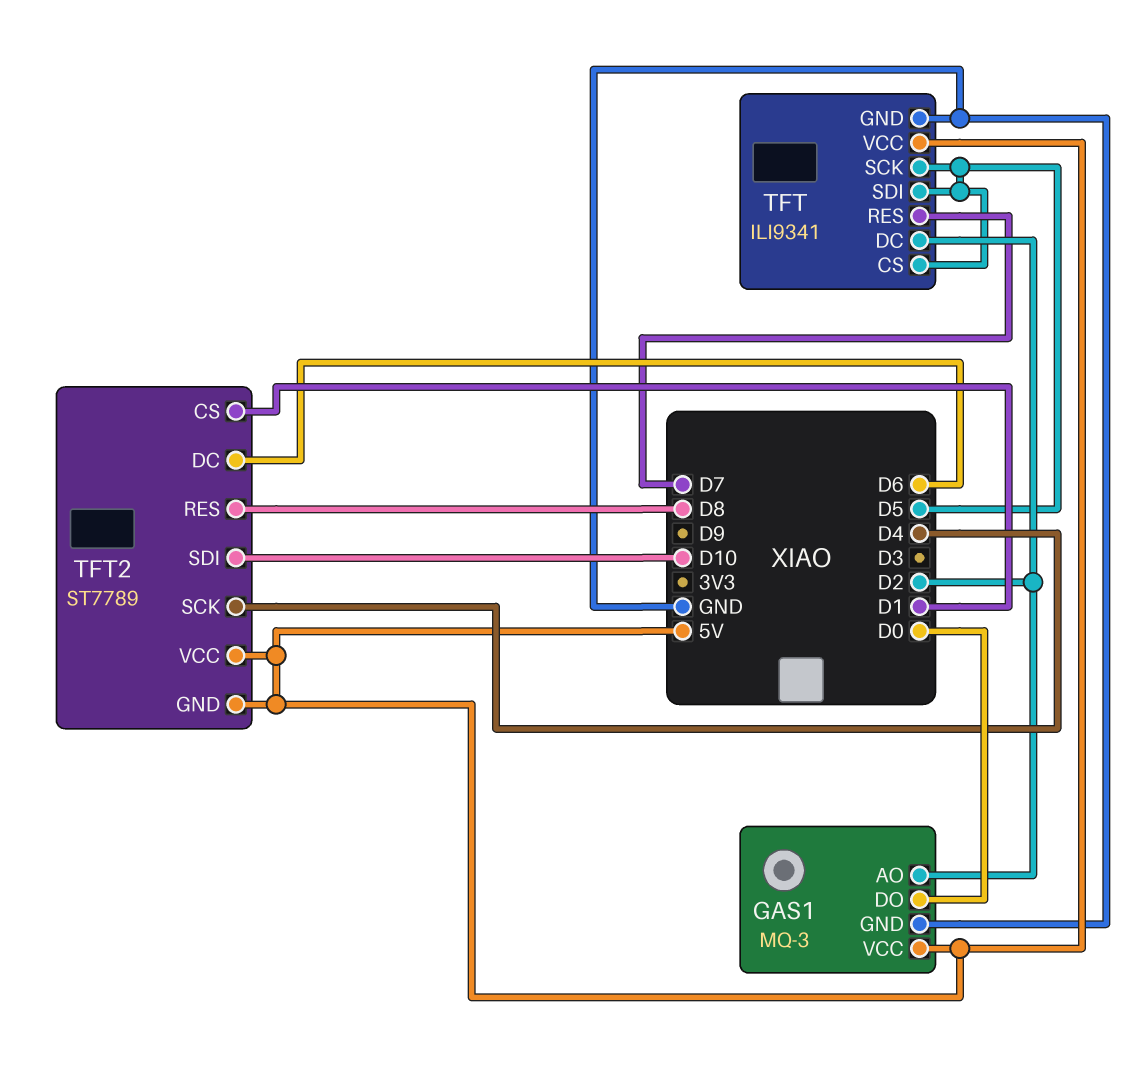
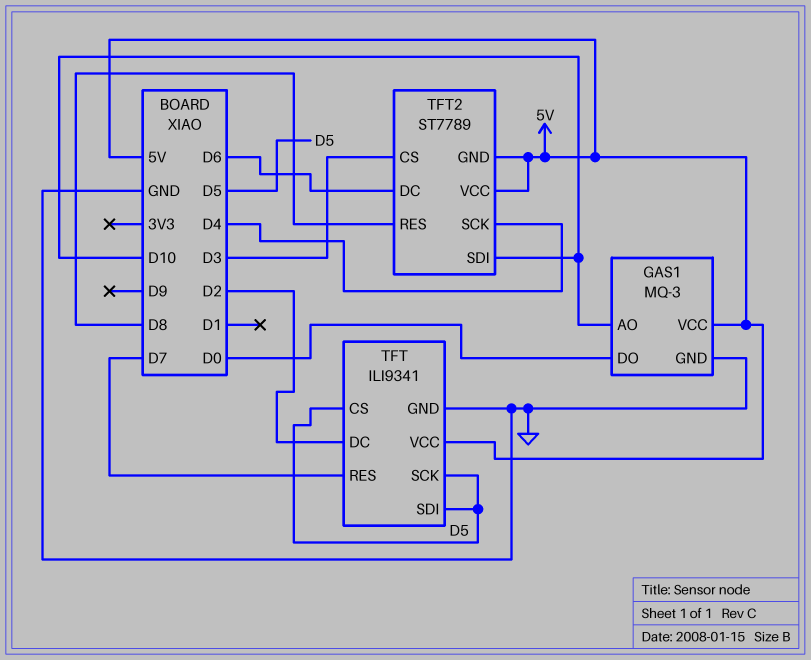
GAS1 pin AO: D2 -> D10
TFT2 pin CS: D1 -> D3

